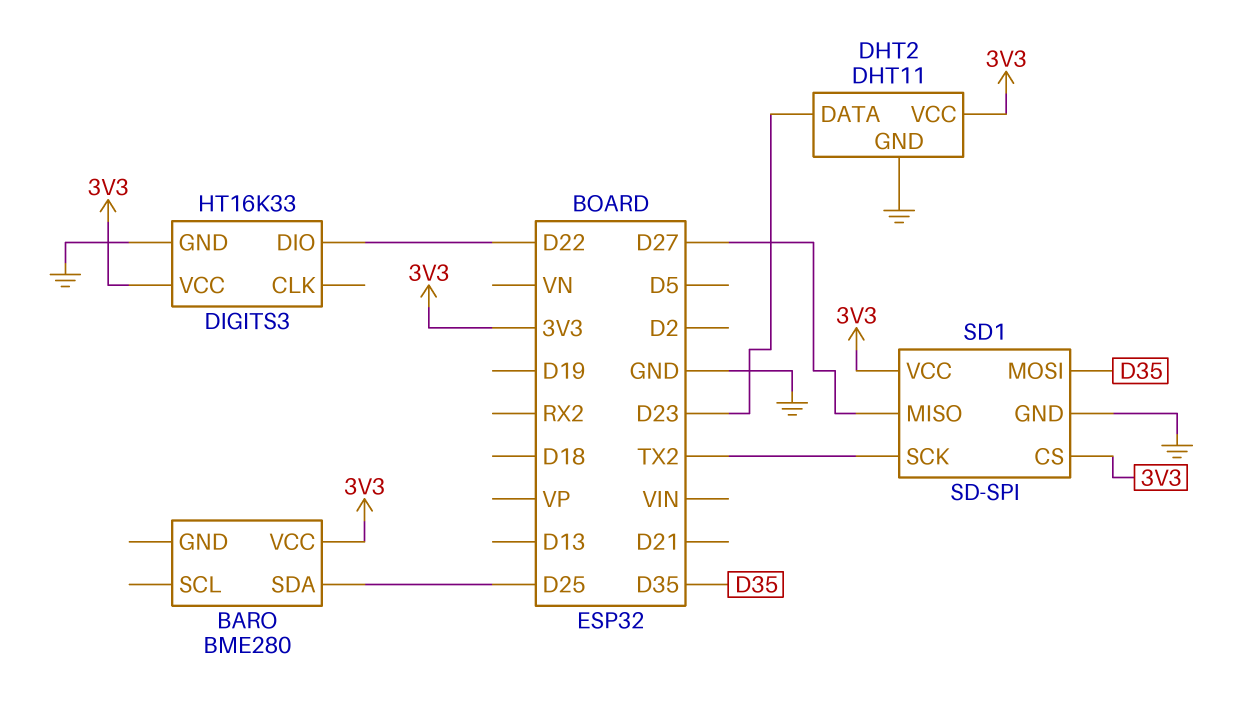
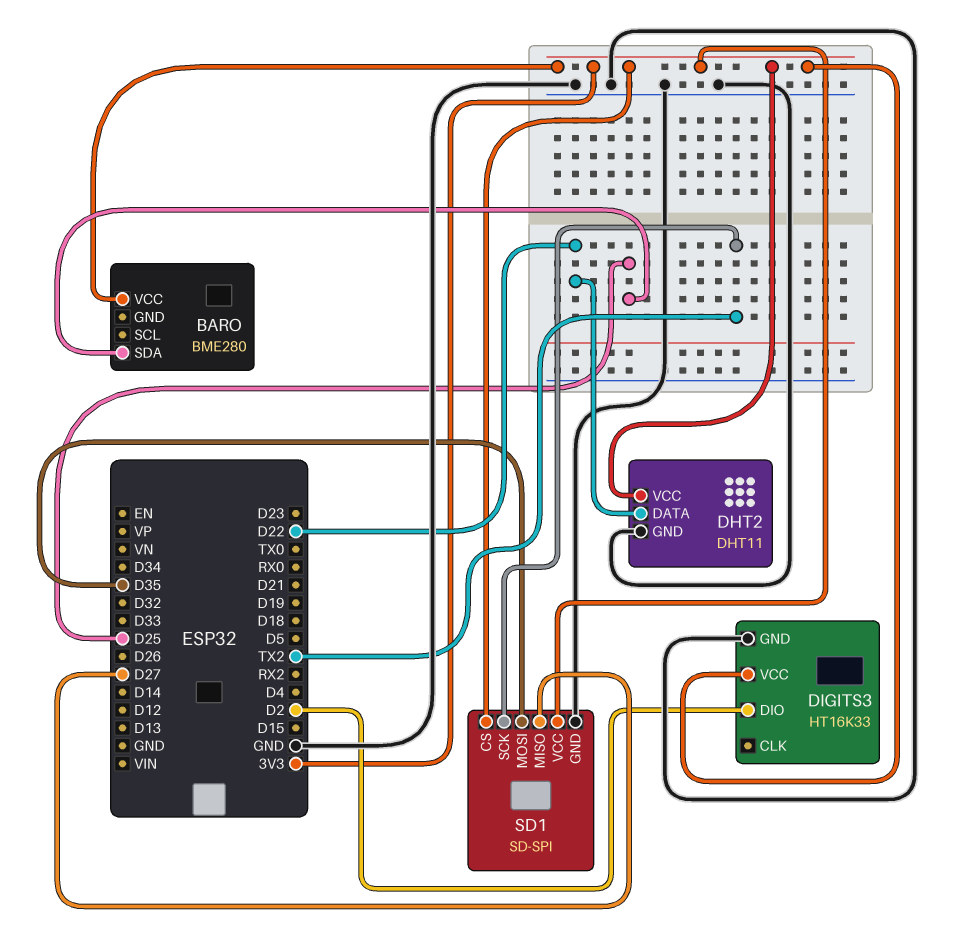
DHT2 pin DATA: D23 -> D22
DIGITS3 pin DIO: D22 -> D2

